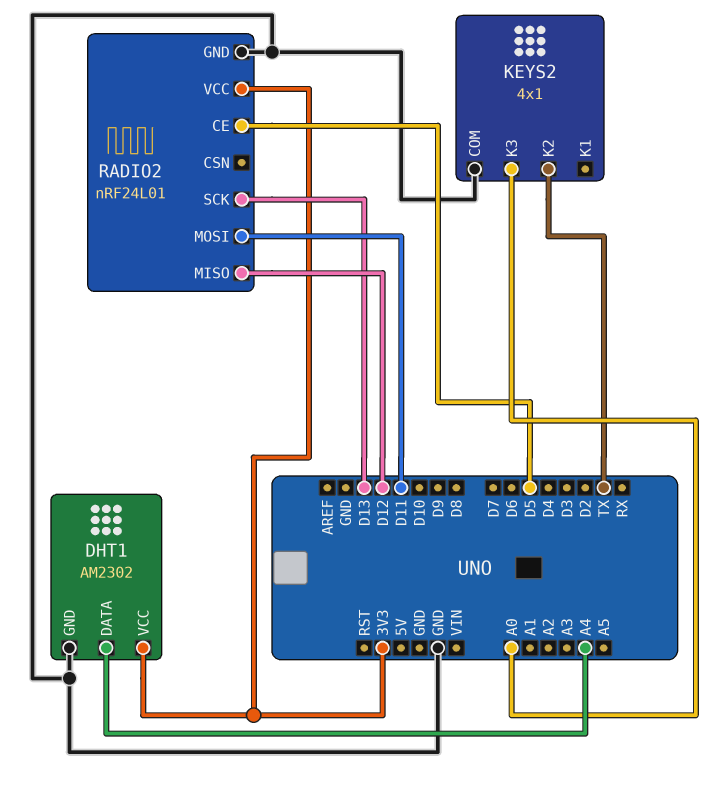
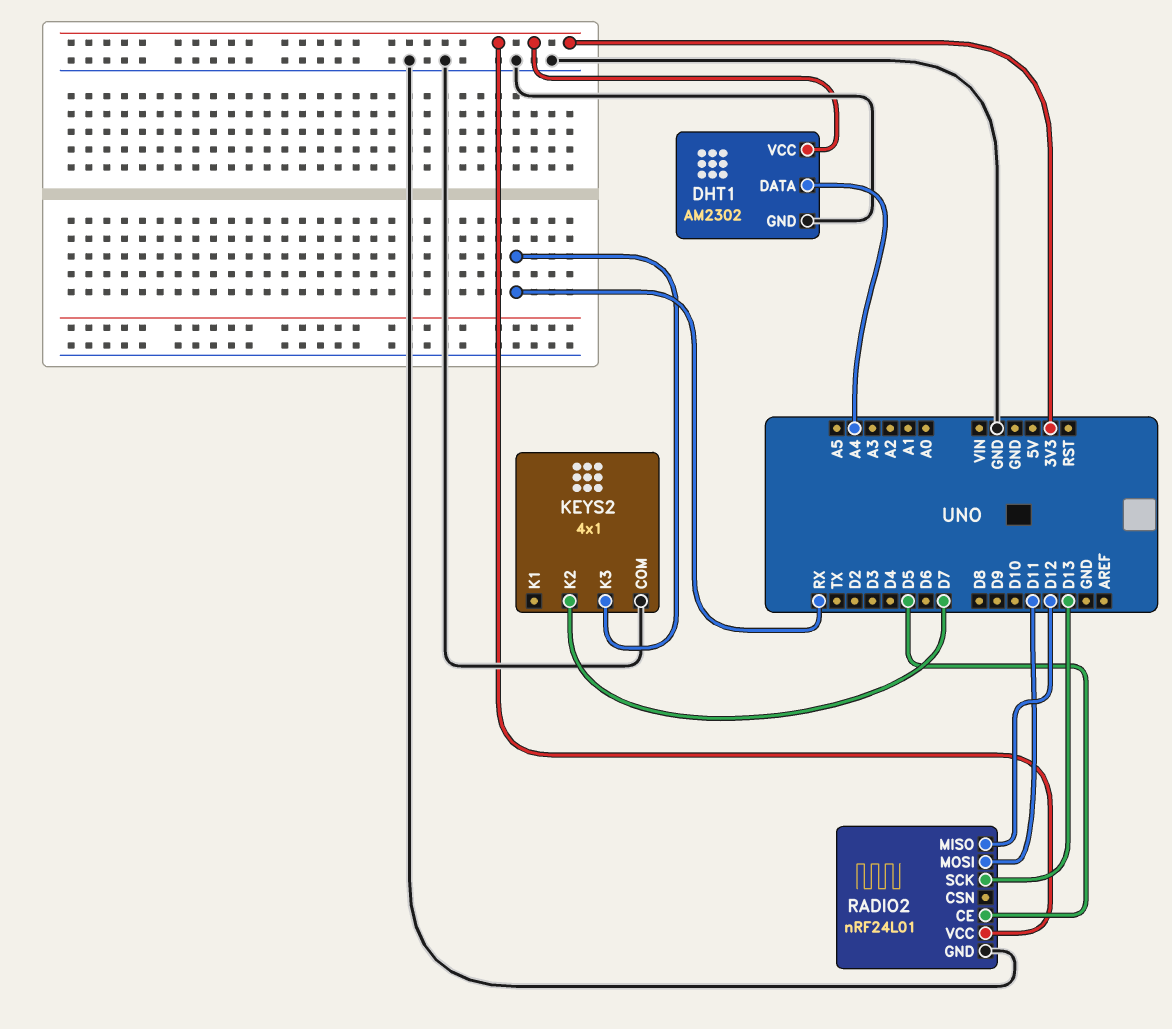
KEYS2 pin K2: TX -> D7
KEYS2 pin K3: A0 -> RX

